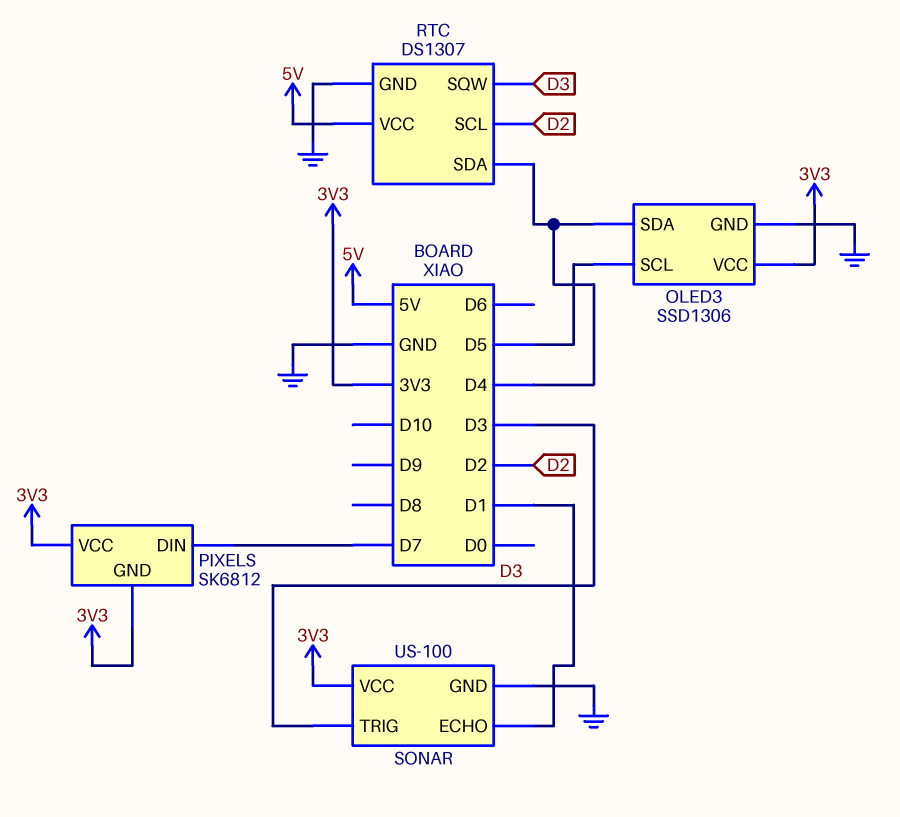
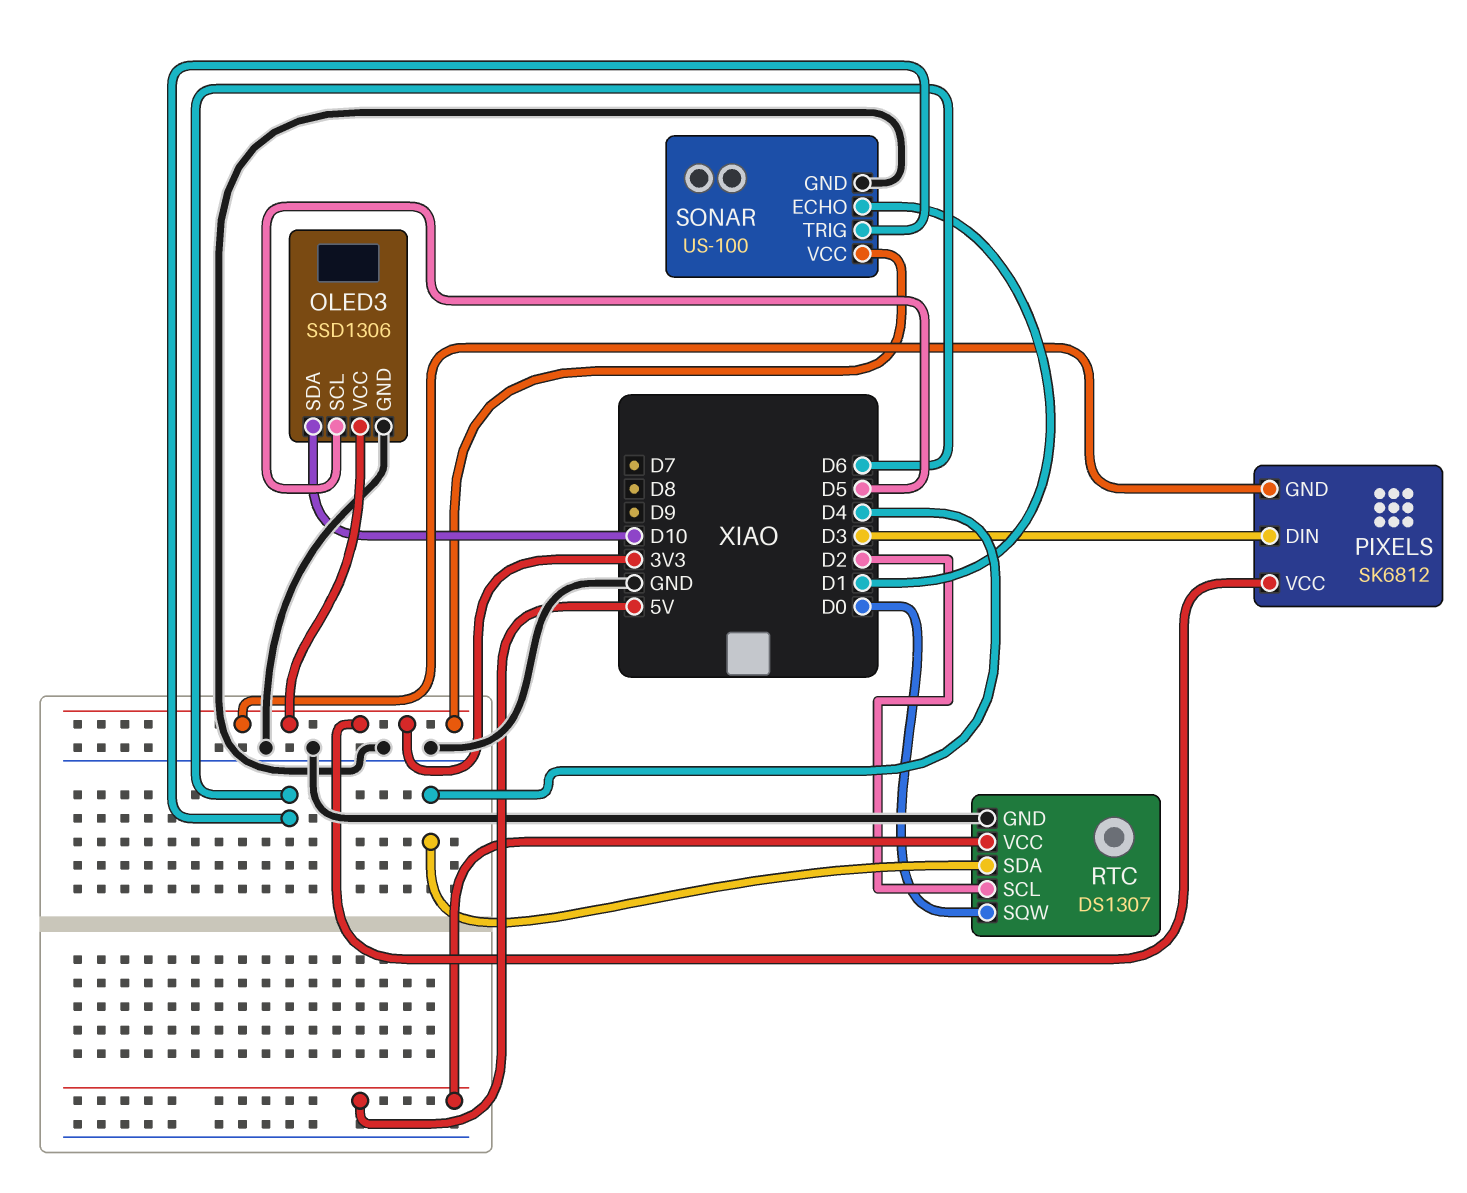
OLED3 pin SDA: D4 -> D10
PIXELS pin DIN: D7 -> D3
RTC pin SQW: D3 -> D0
SONAR pin TRIG: D3 -> D6

